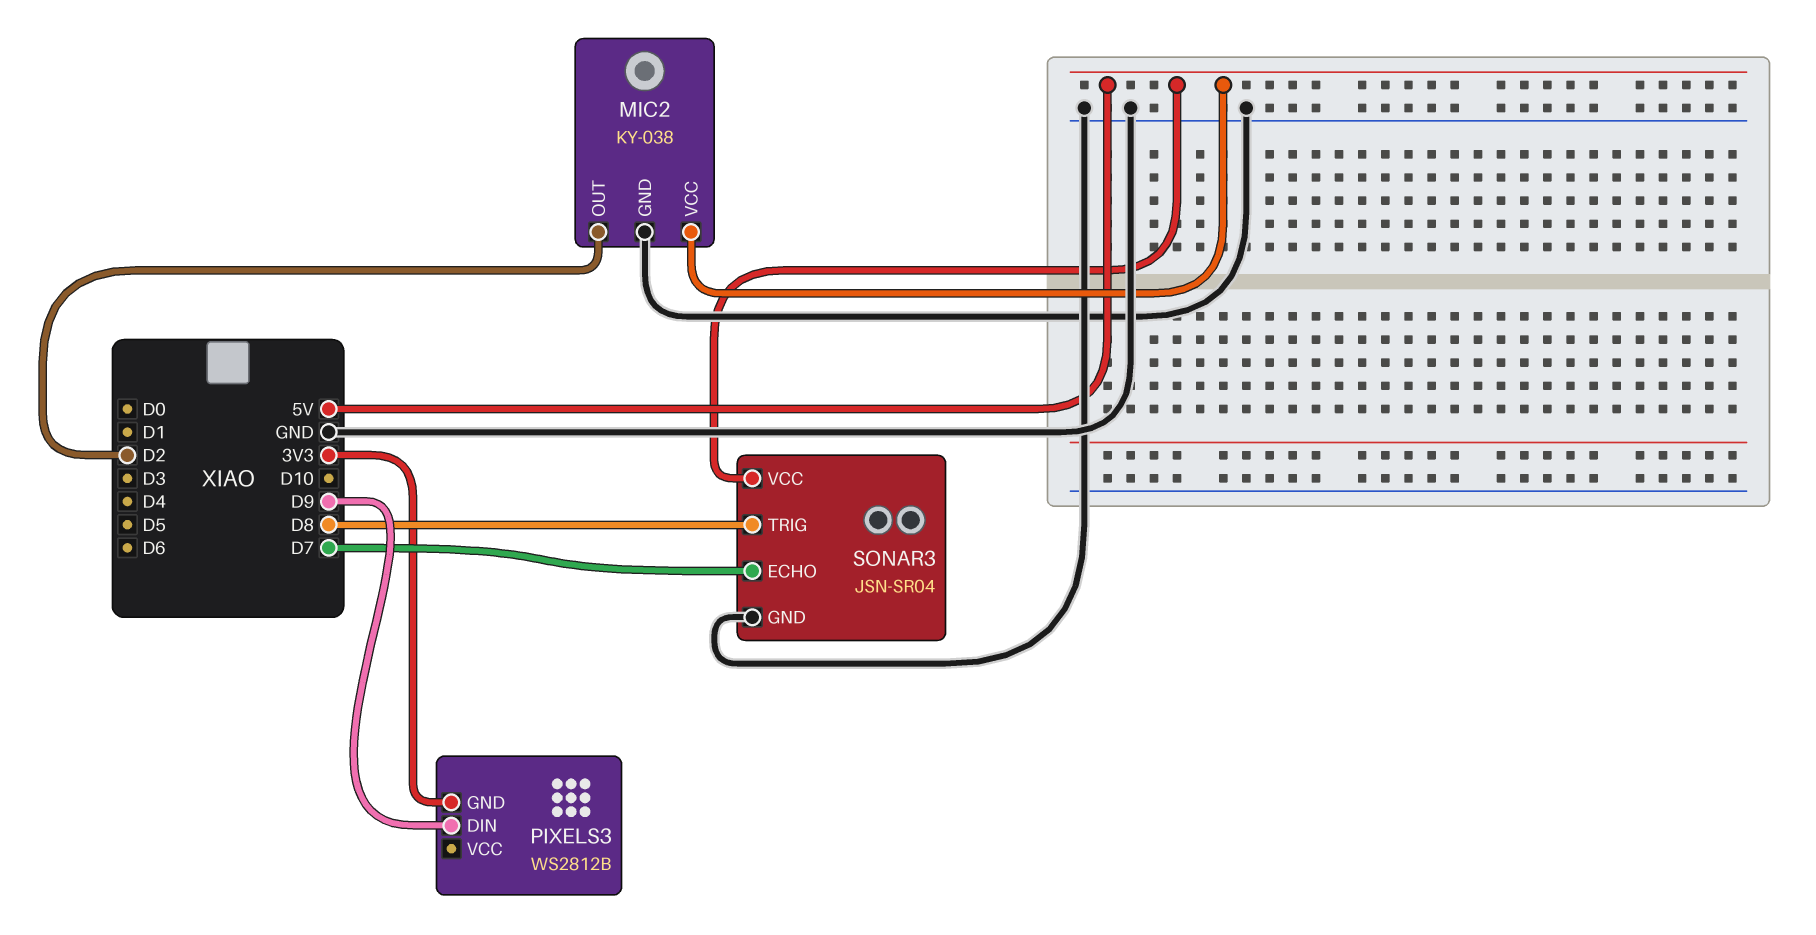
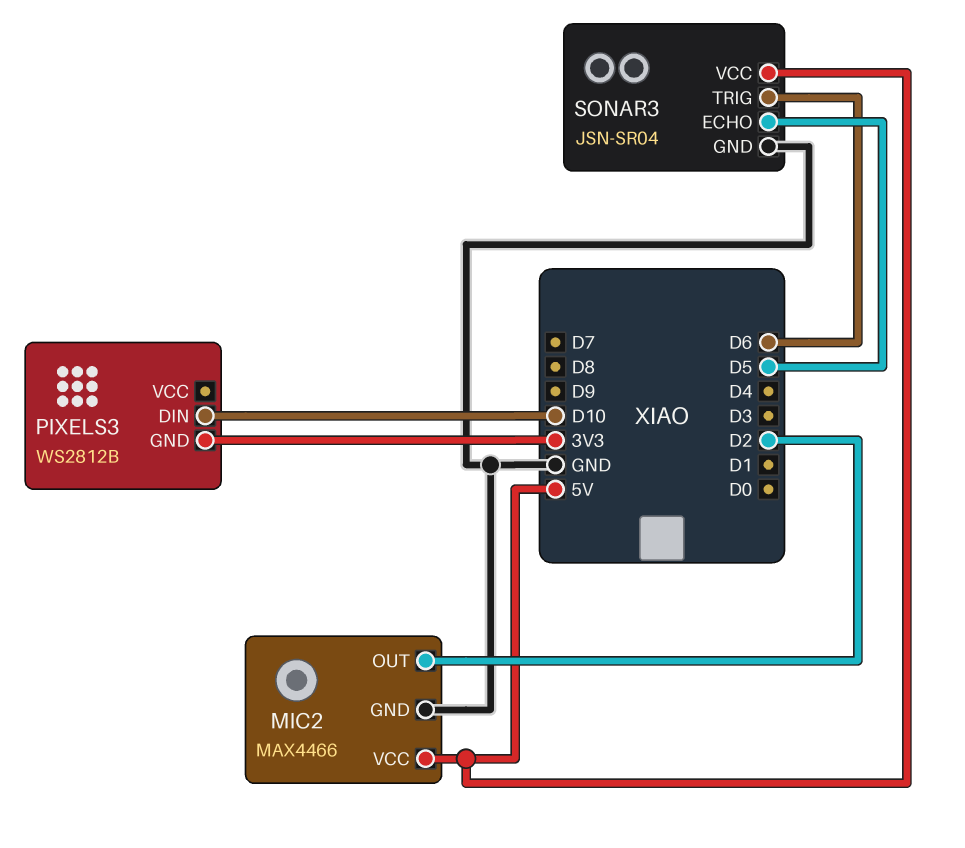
MIC2: KY-038 -> MAX4466
PIXELS3 pin DIN: D9 -> D10
SONAR3 pin ECHO: D7 -> D5
SONAR3 pin TRIG: D8 -> D6

